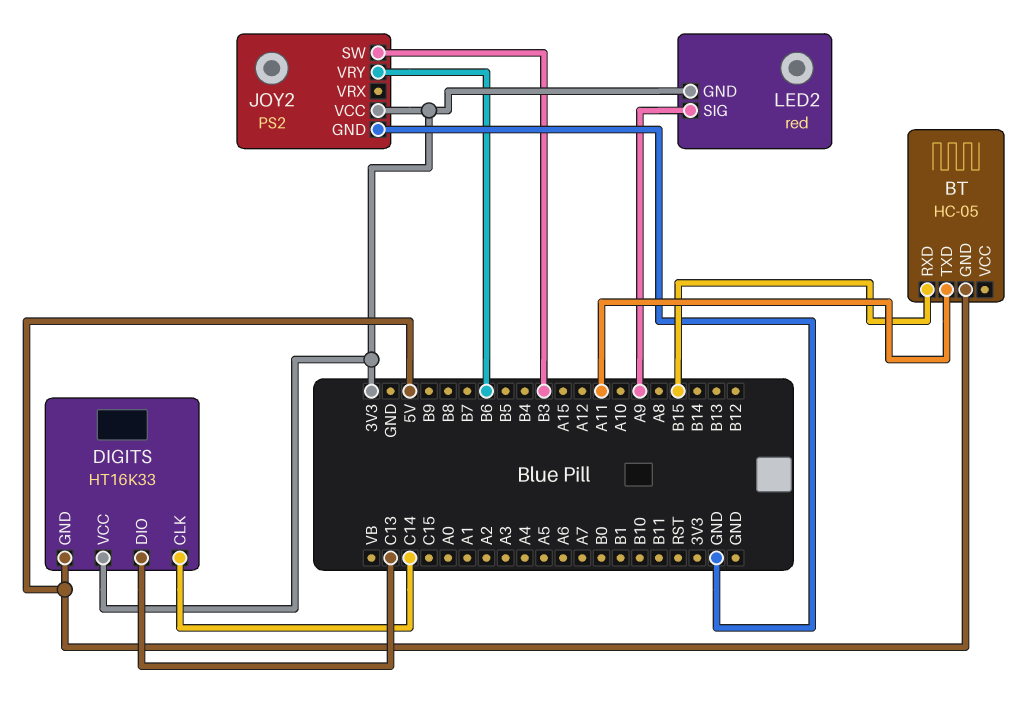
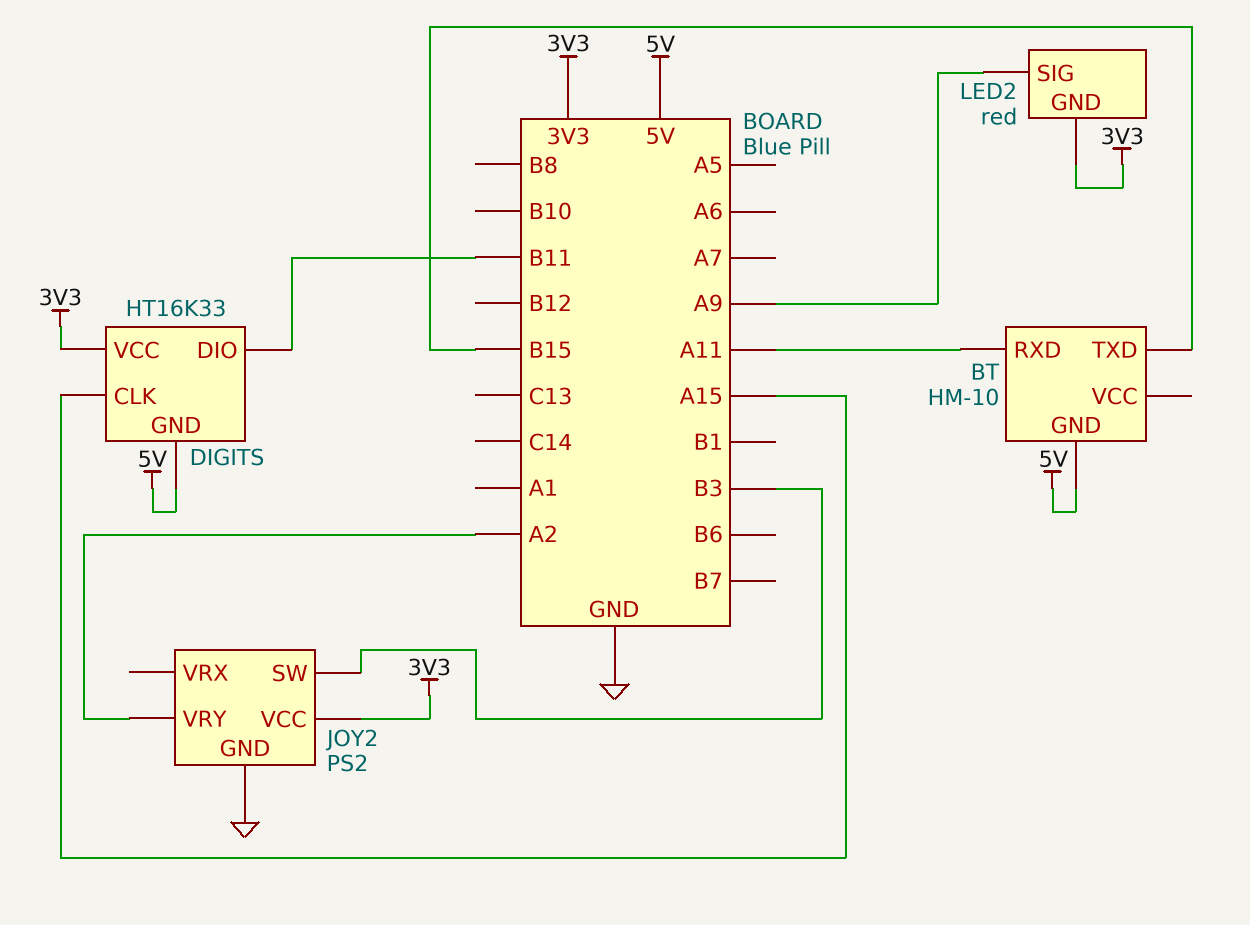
BT: HC-05 -> HM-10
BT pin RXD: B15 -> A11
BT pin TXD: A11 -> B15
DIGITS pin CLK: C14 -> A15
DIGITS pin DIO: C13 -> B11
JOY2 pin VRY: B6 -> A2

